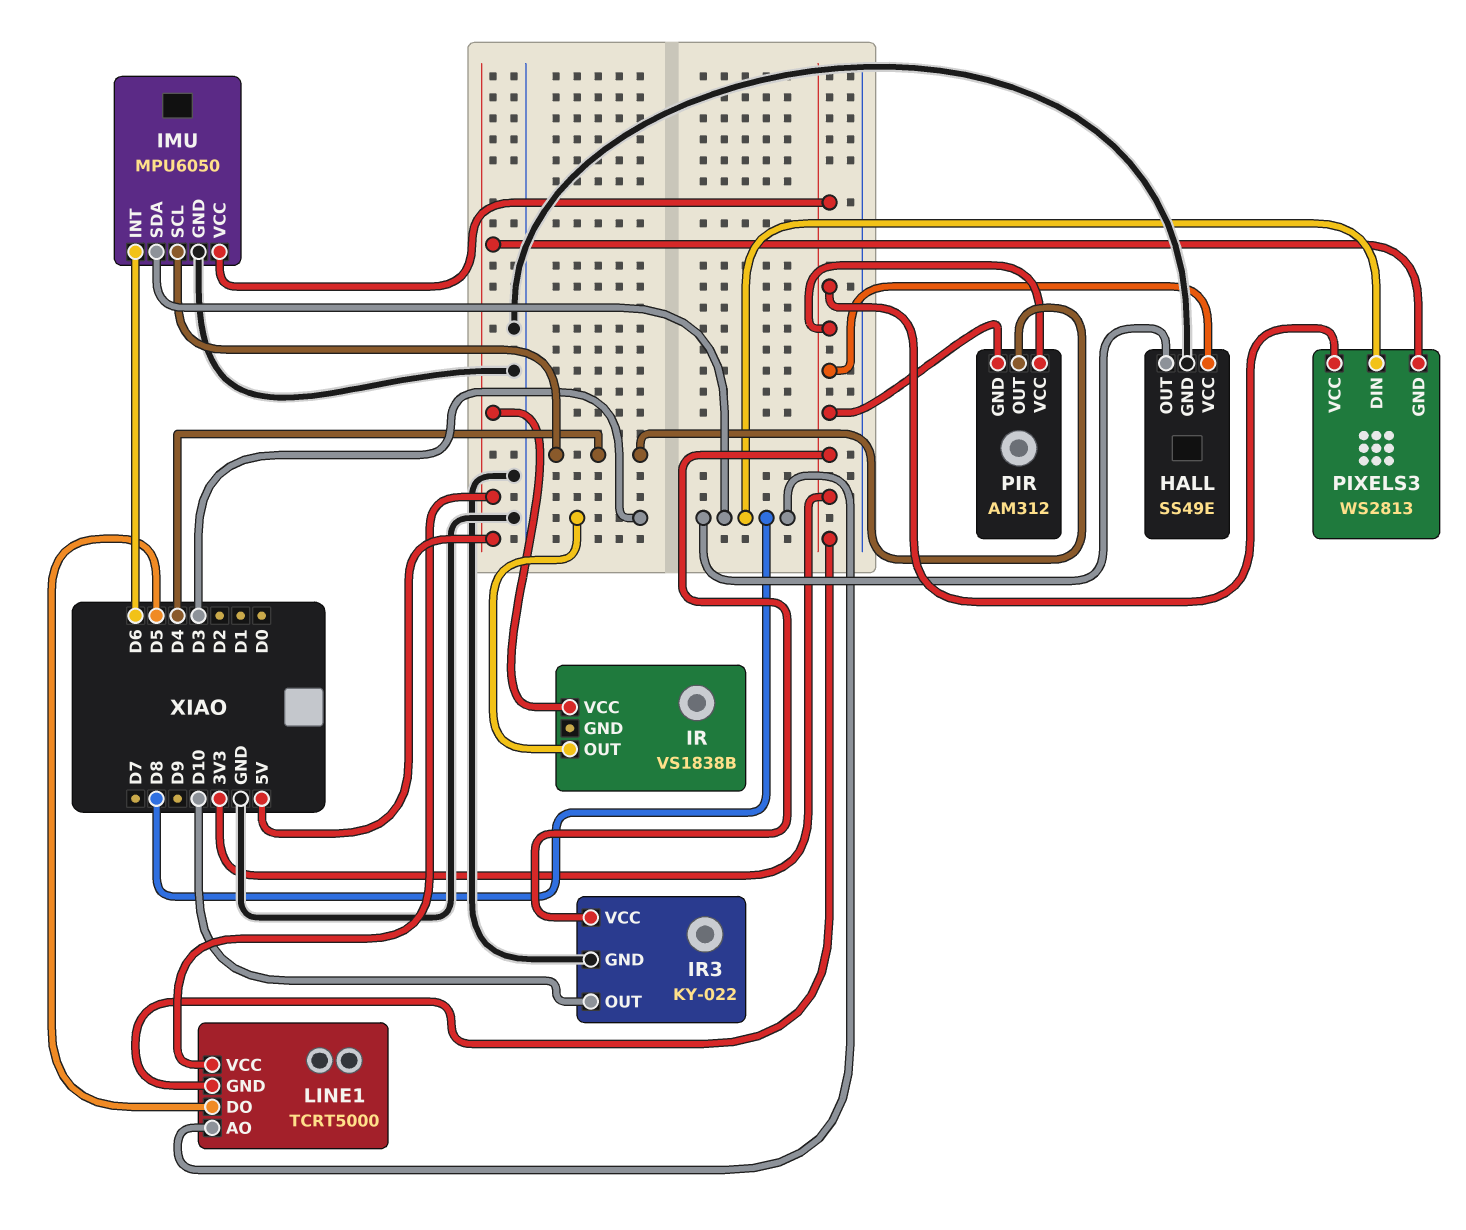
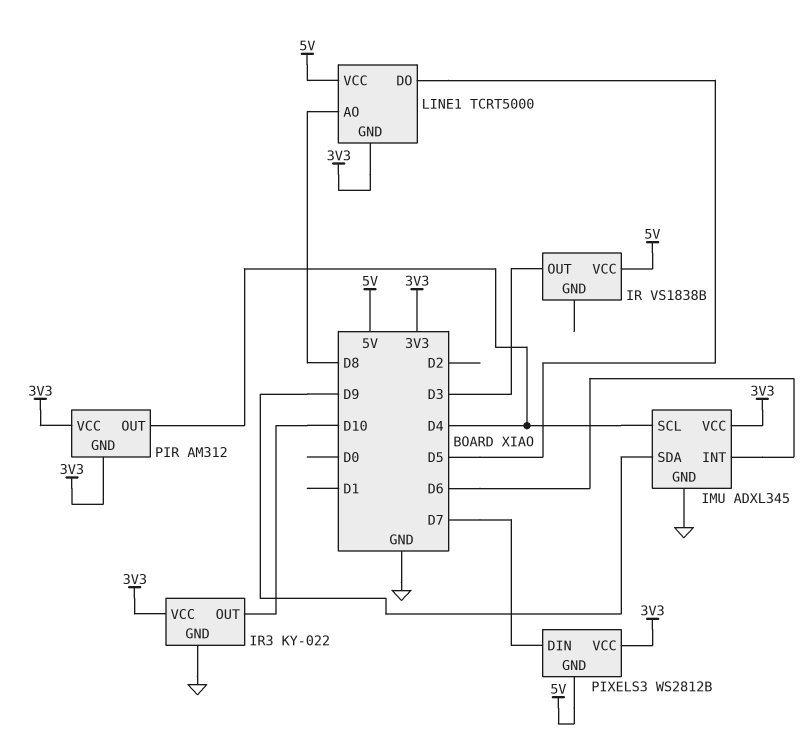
HALL: SS49E -> none
HALL pin GND: GND -> none
HALL pin OUT: D8 -> none
HALL pin VCC: 3V3 -> none
IMU: MPU6050 -> ADXL345
IMU pin SDA: D8 -> D9
PIXELS3: WS2813 -> WS2812B
PIXELS3 pin DIN: D8 -> D7

